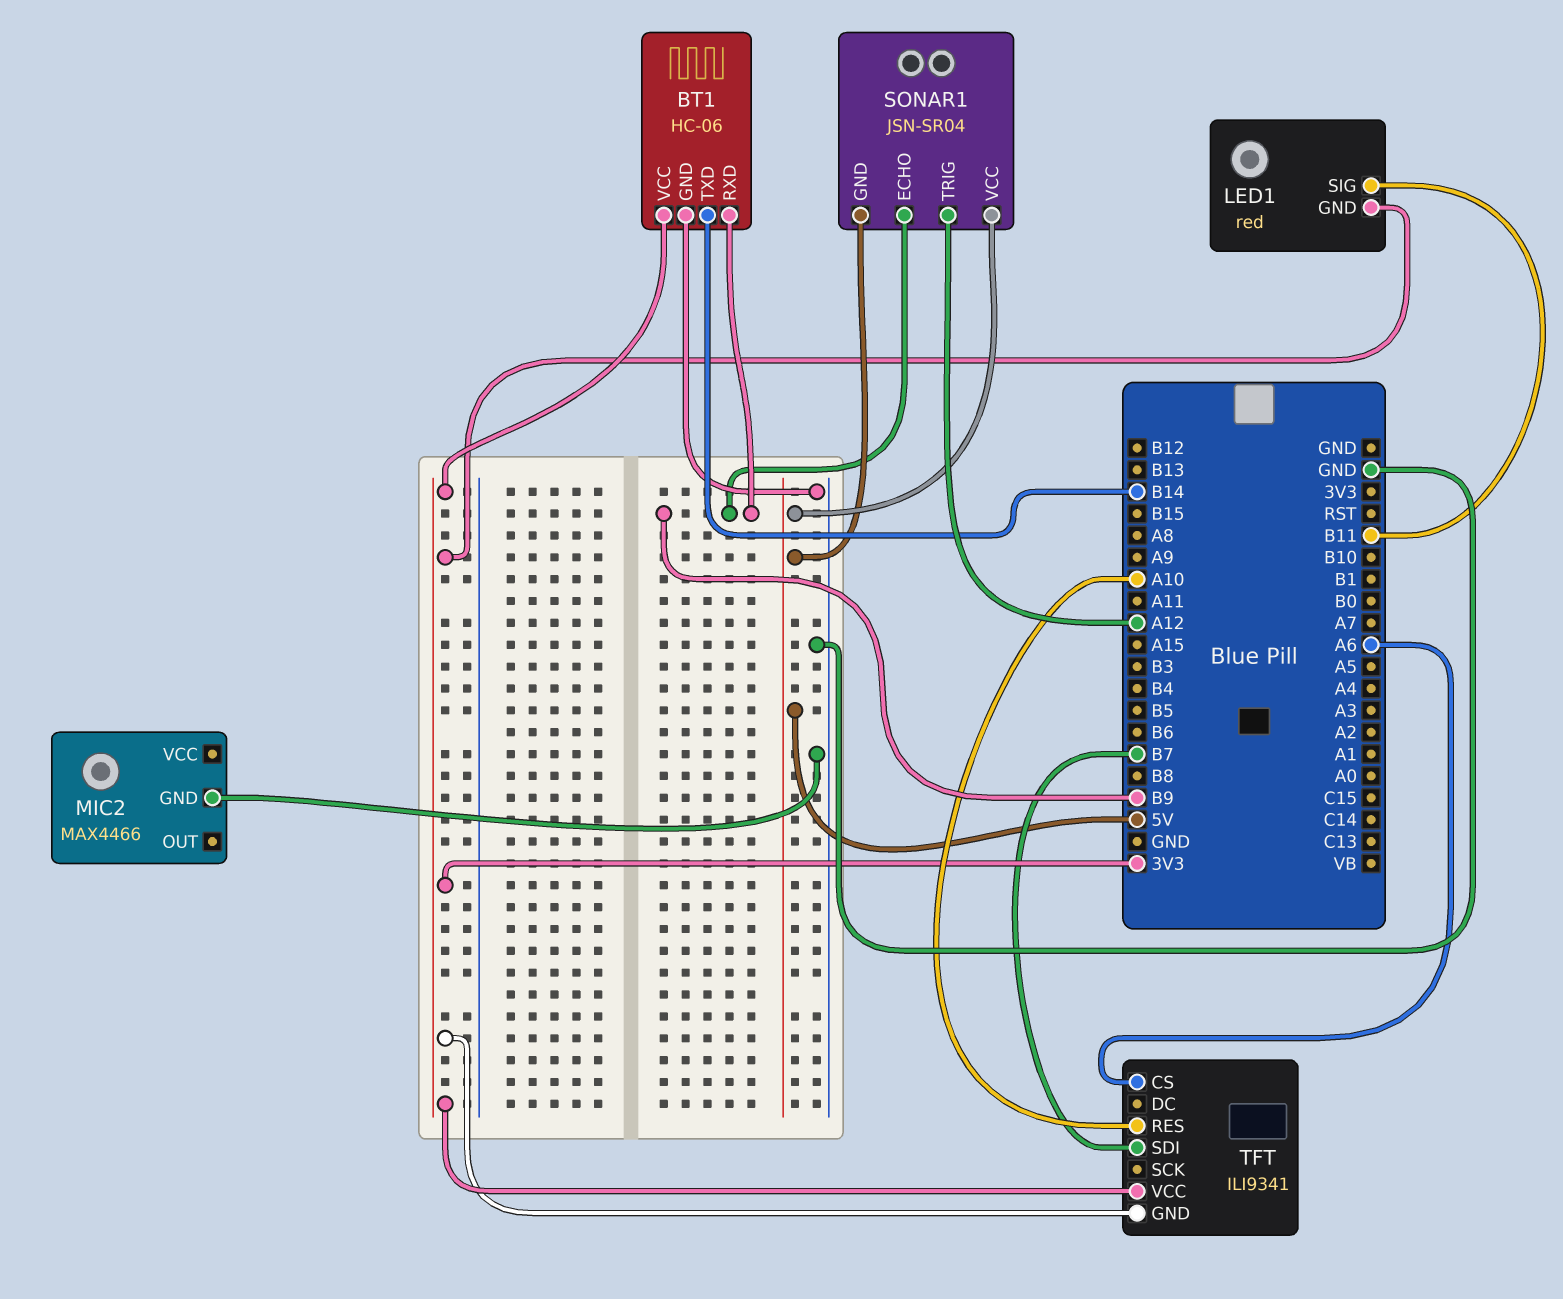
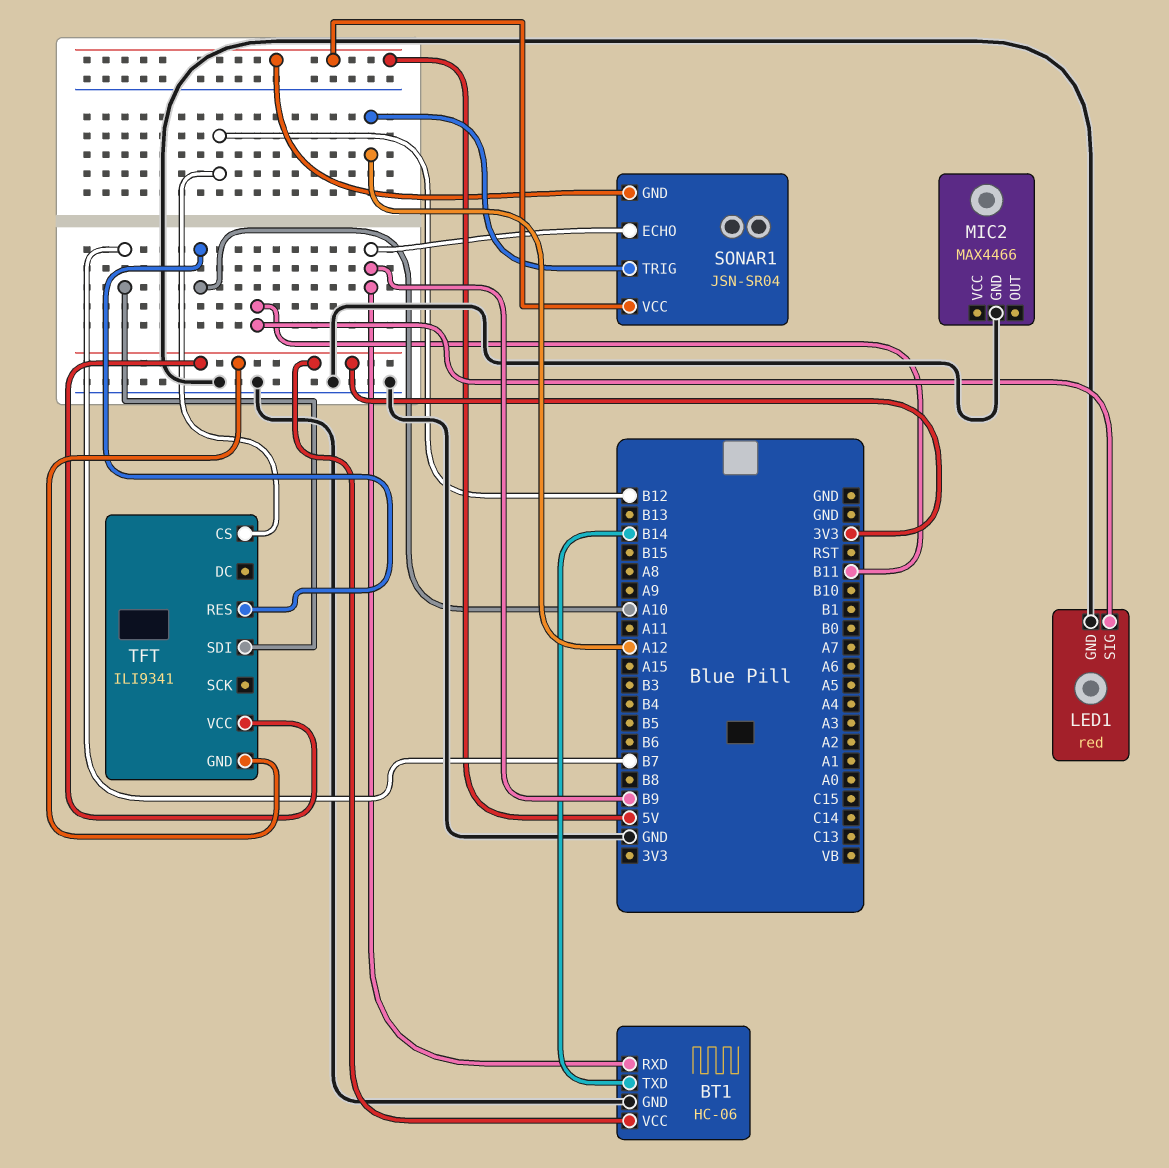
LED1 pin GND: 3V3 -> GND
TFT pin CS: A6 -> B12

